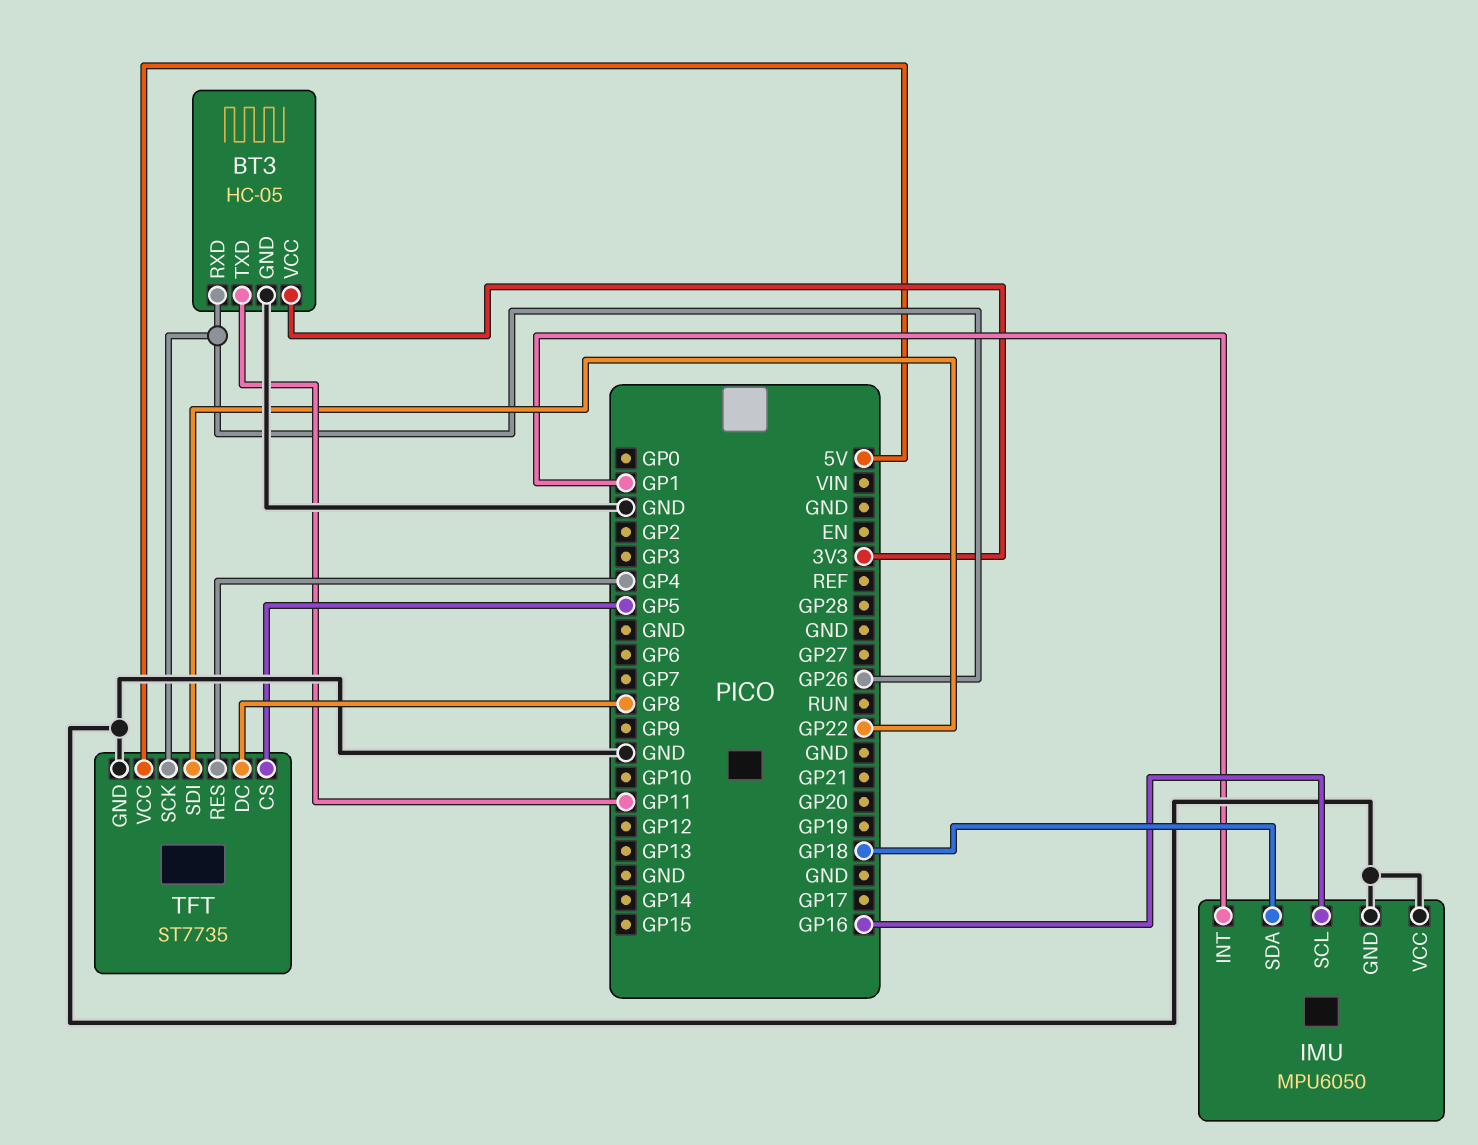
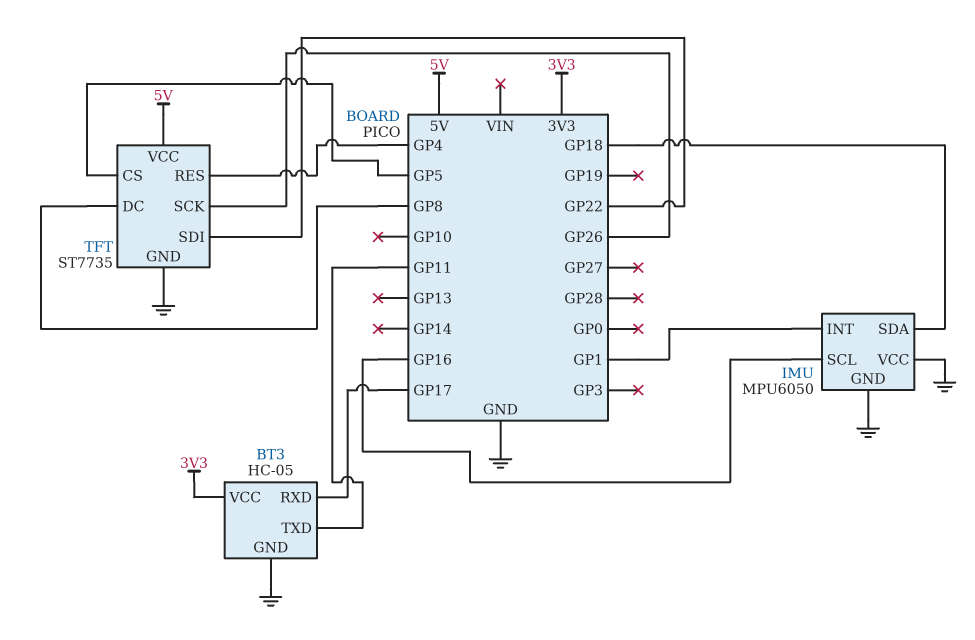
BT3 pin RXD: GP26 -> GP17

